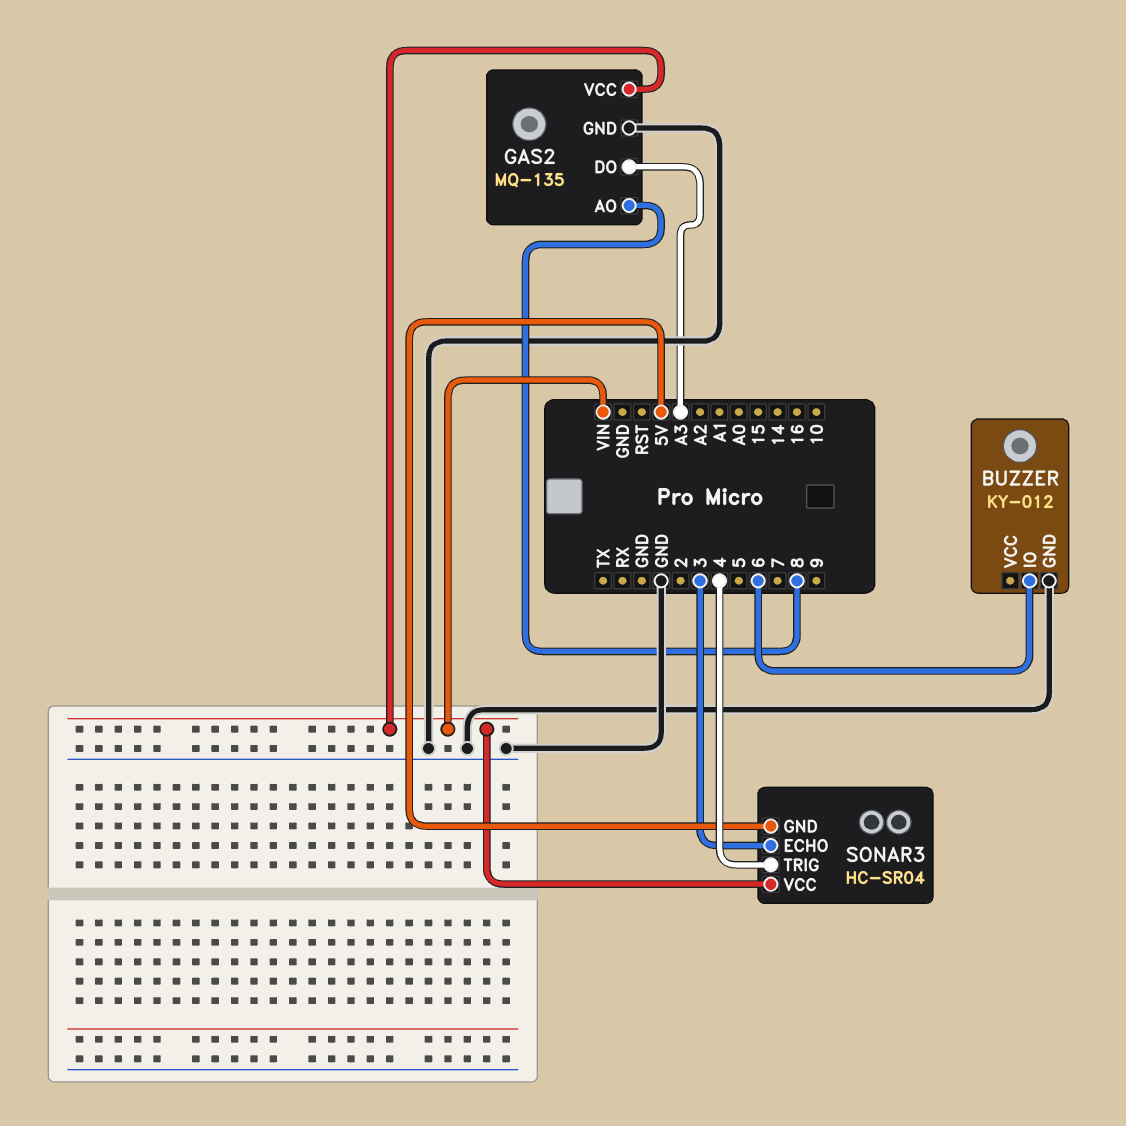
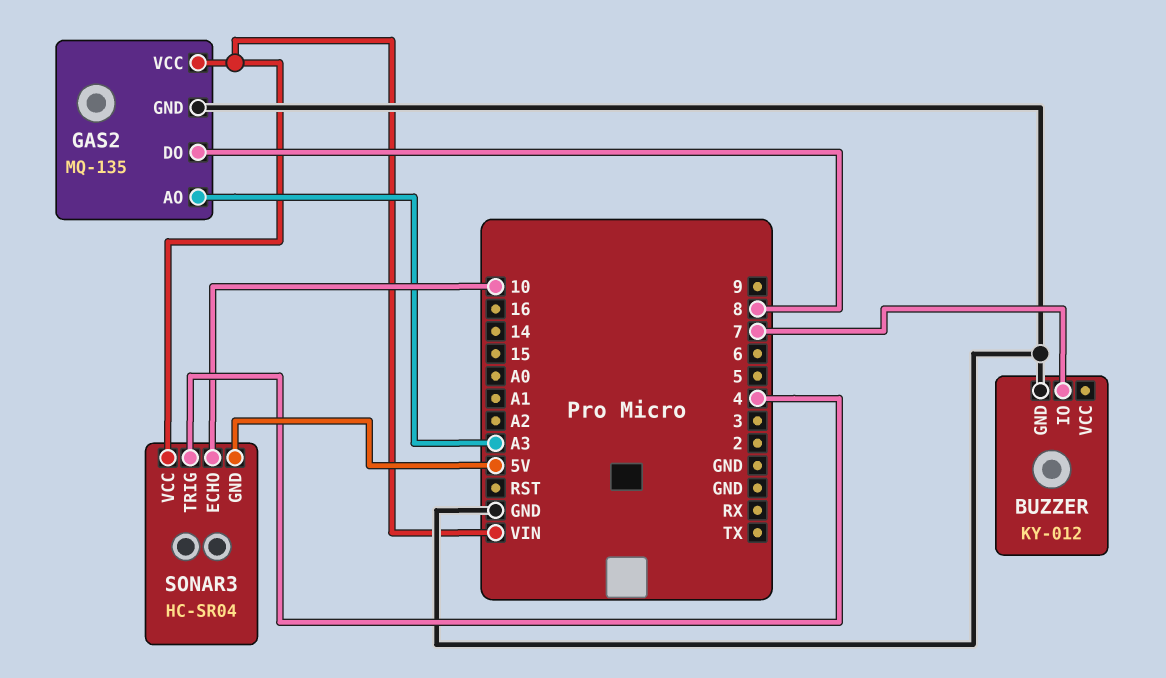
BUZZER pin IO: 6 -> 7
GAS2 pin AO: 8 -> A3
GAS2 pin DO: A3 -> 8
SONAR3 pin ECHO: 3 -> 10

